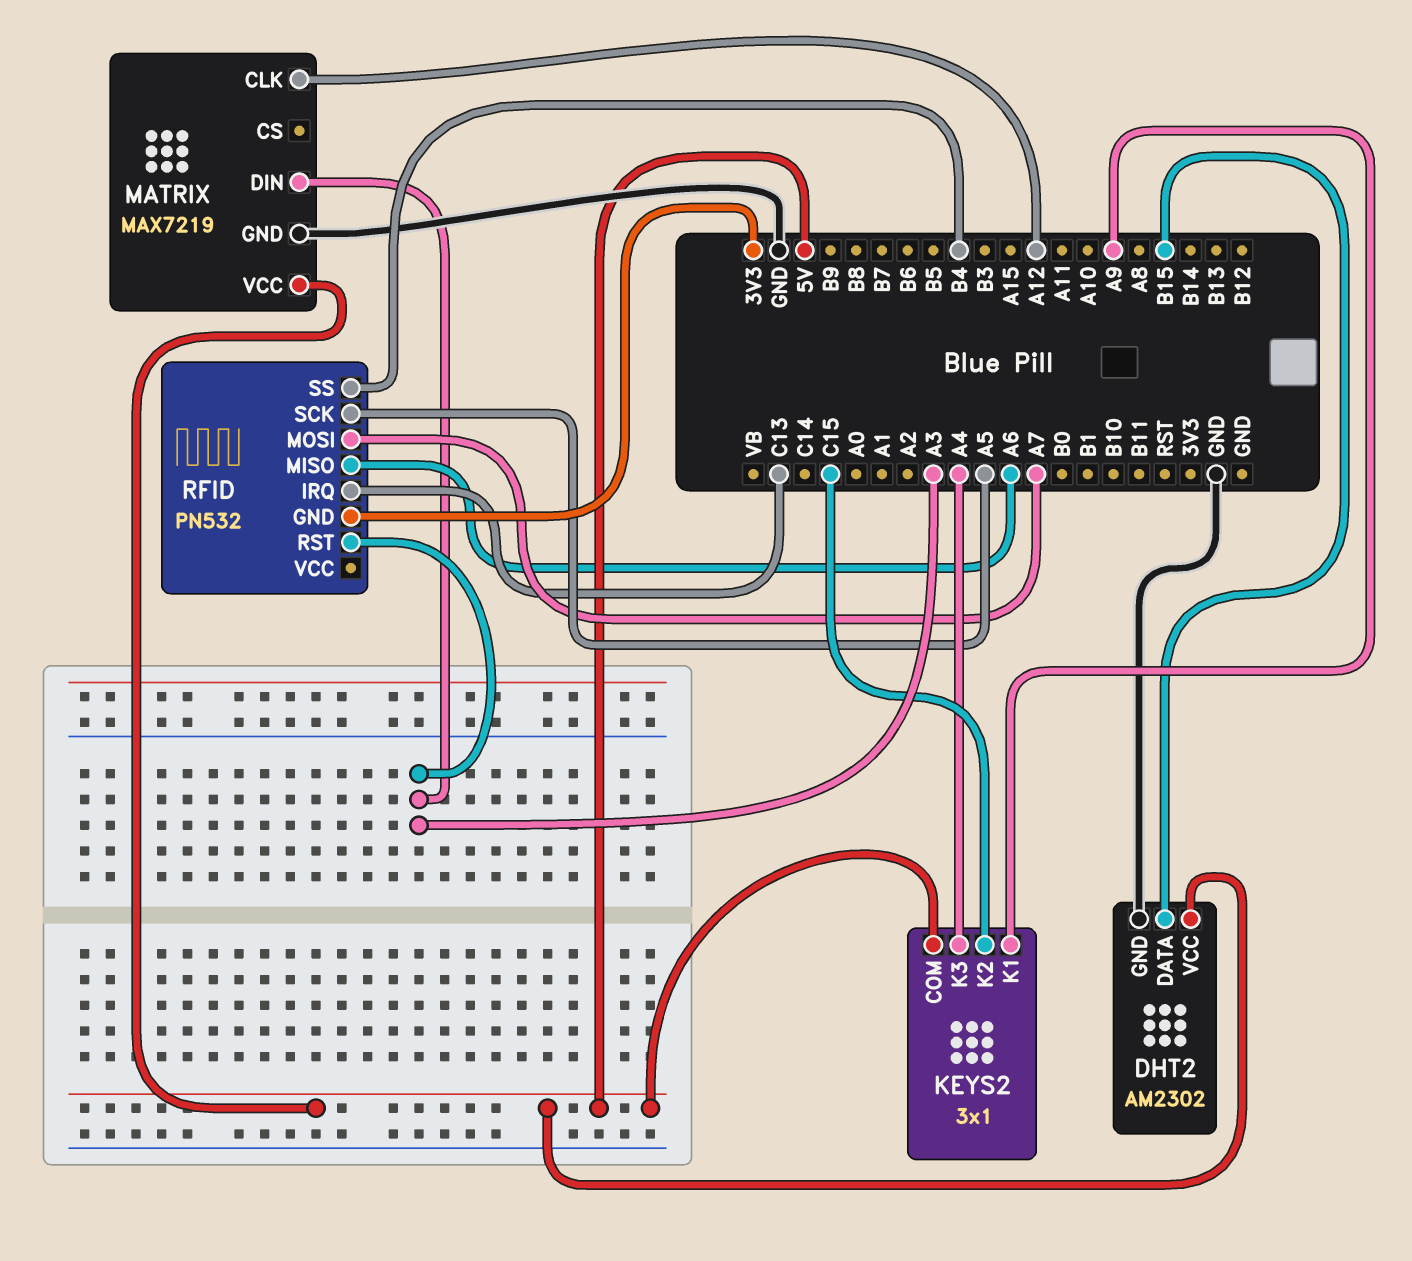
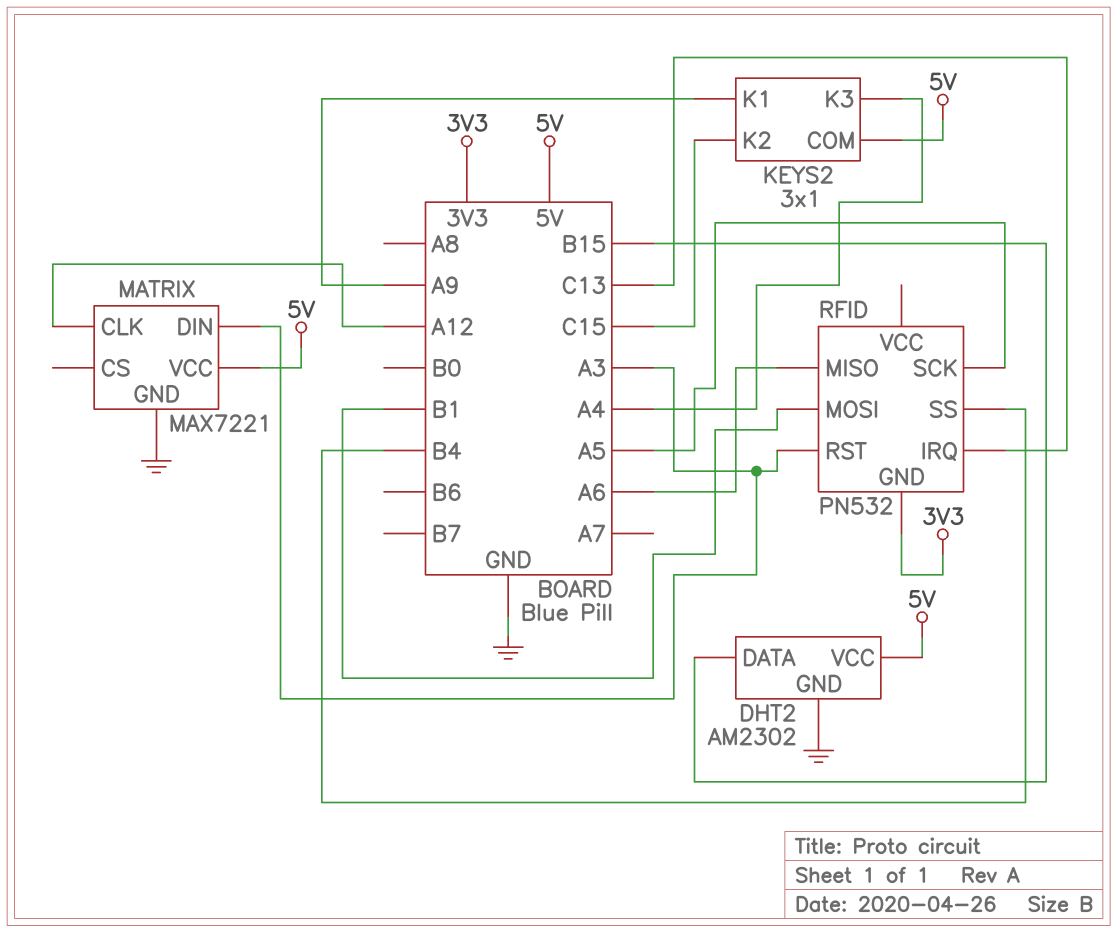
MATRIX: MAX7219 -> MAX7221
RFID pin MOSI: A7 -> B1

